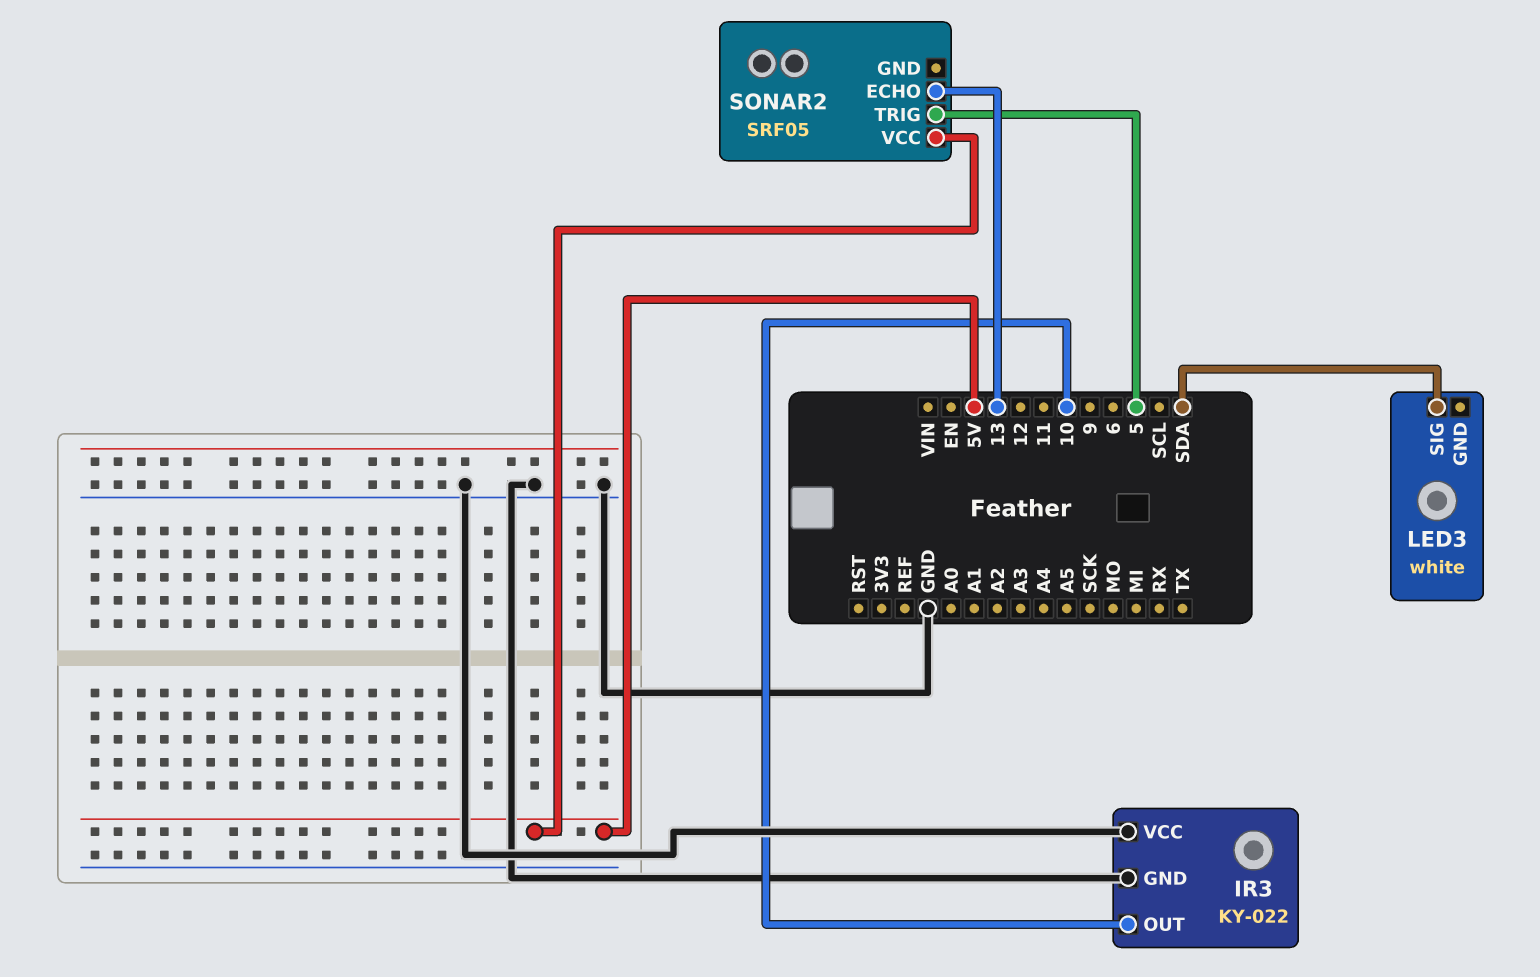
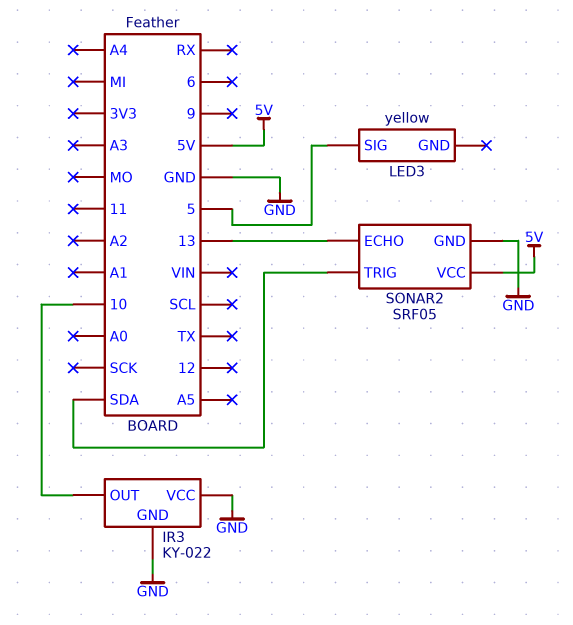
LED3: white -> yellow
LED3 pin SIG: SDA -> 5
SONAR2 pin GND: none -> GND
SONAR2 pin TRIG: 5 -> SDA

